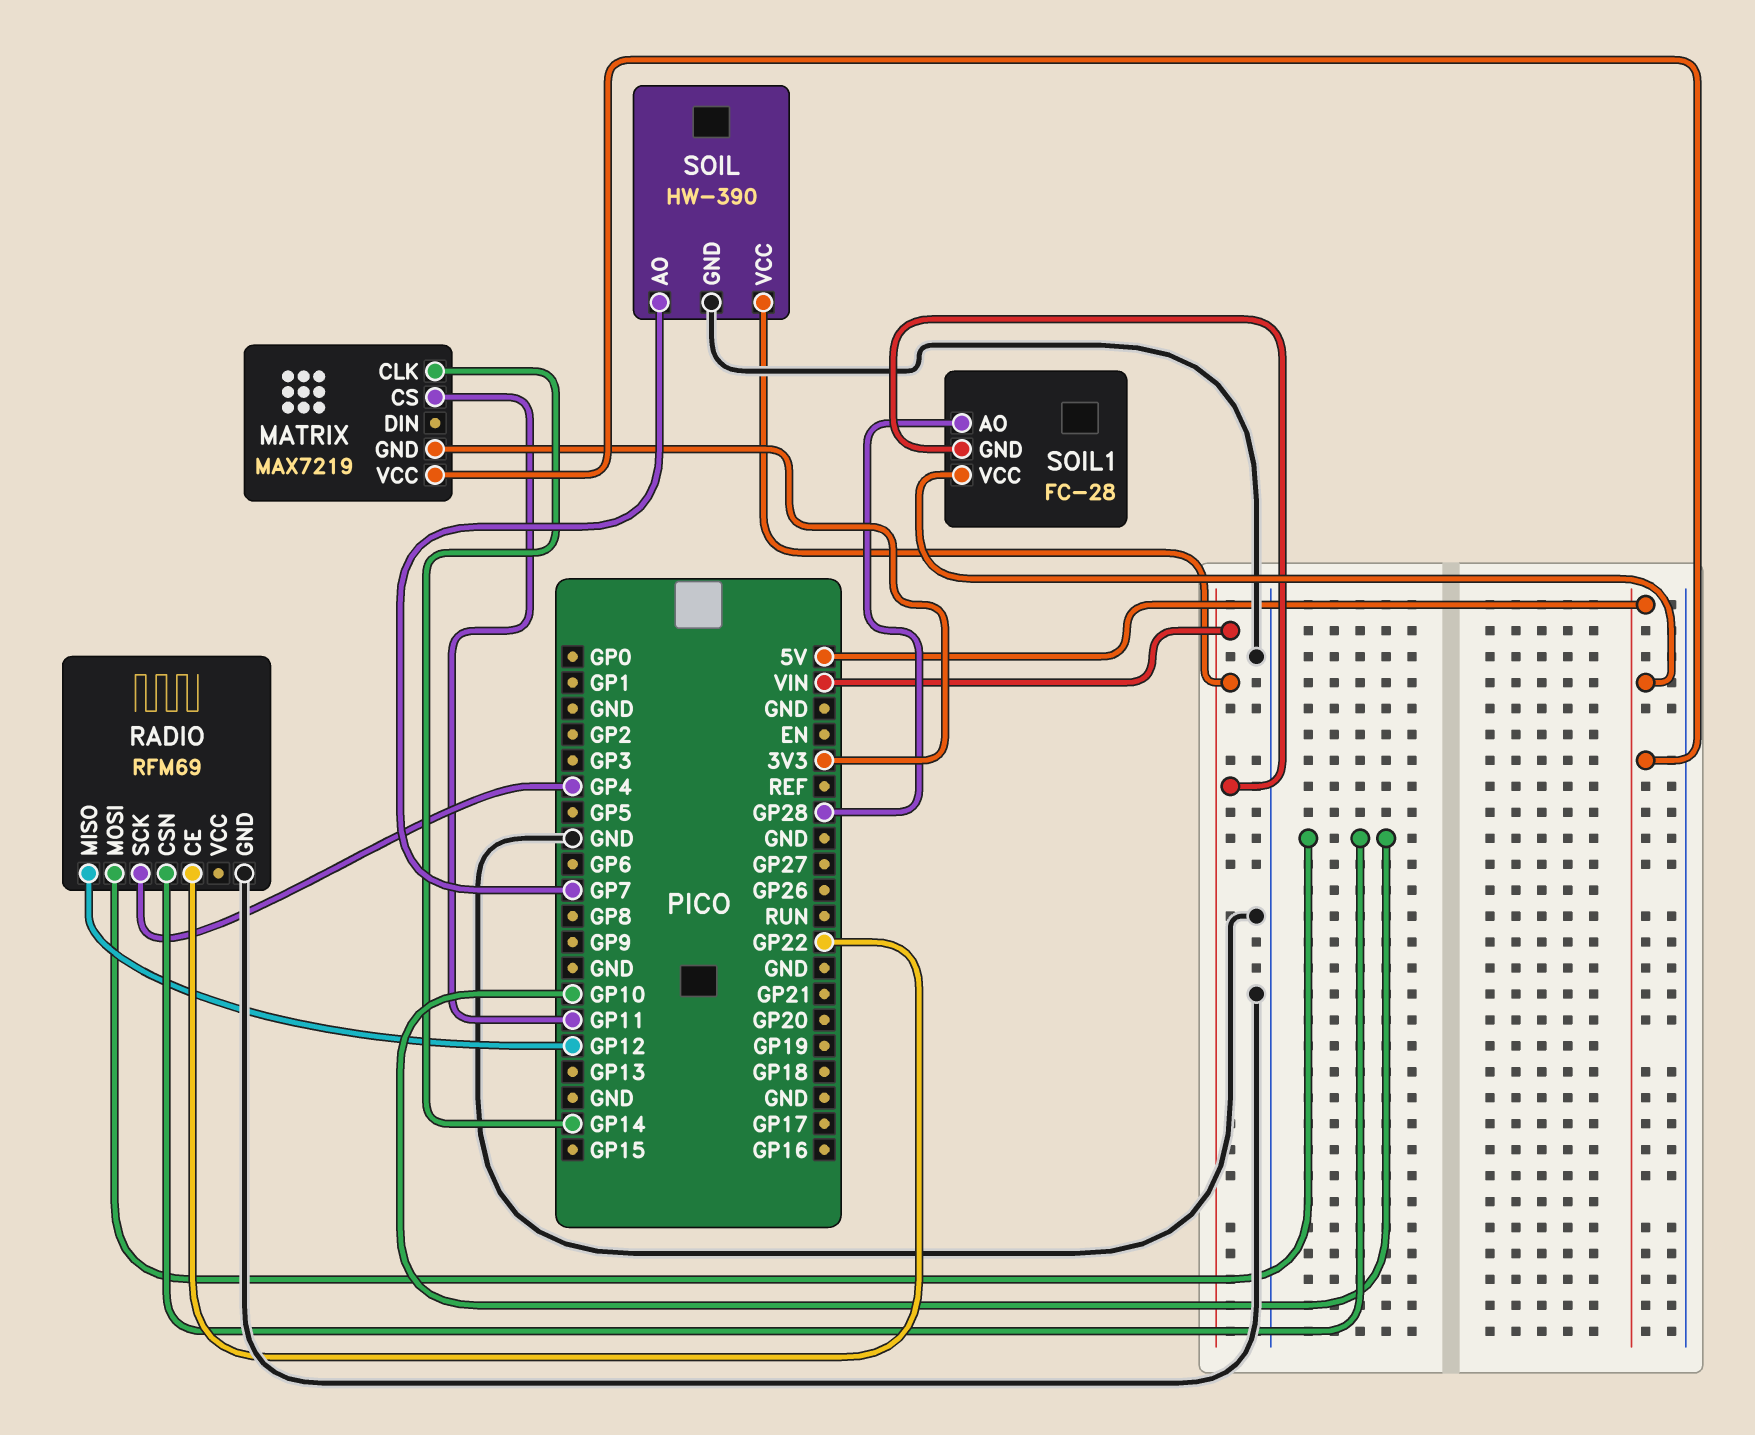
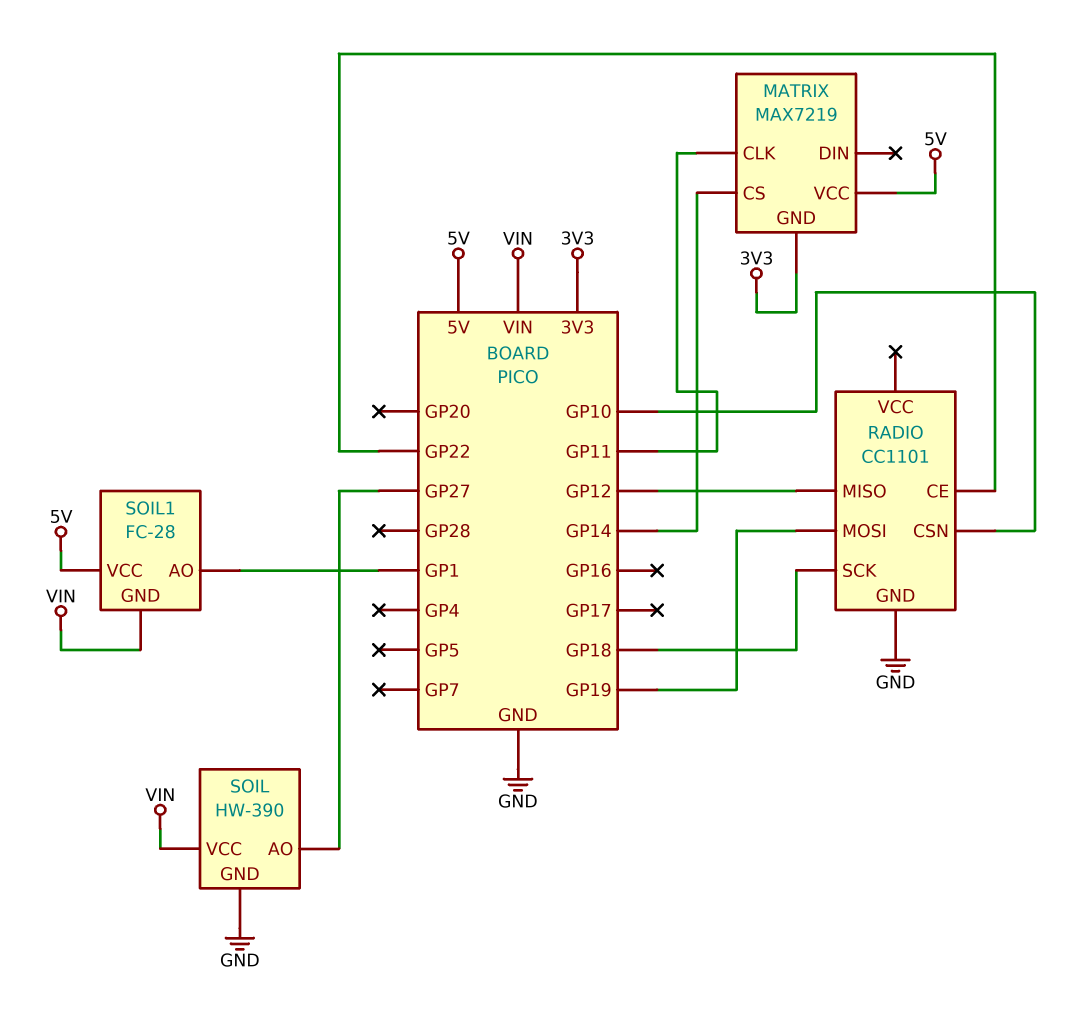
MATRIX pin CLK: GP14 -> GP11
MATRIX pin CS: GP11 -> GP14
RADIO: RFM69 -> CC1101
RADIO pin MOSI: GP10 -> GP19
RADIO pin SCK: GP4 -> GP18
SOIL pin AO: GP7 -> GP27
SOIL1 pin AO: GP28 -> GP1

